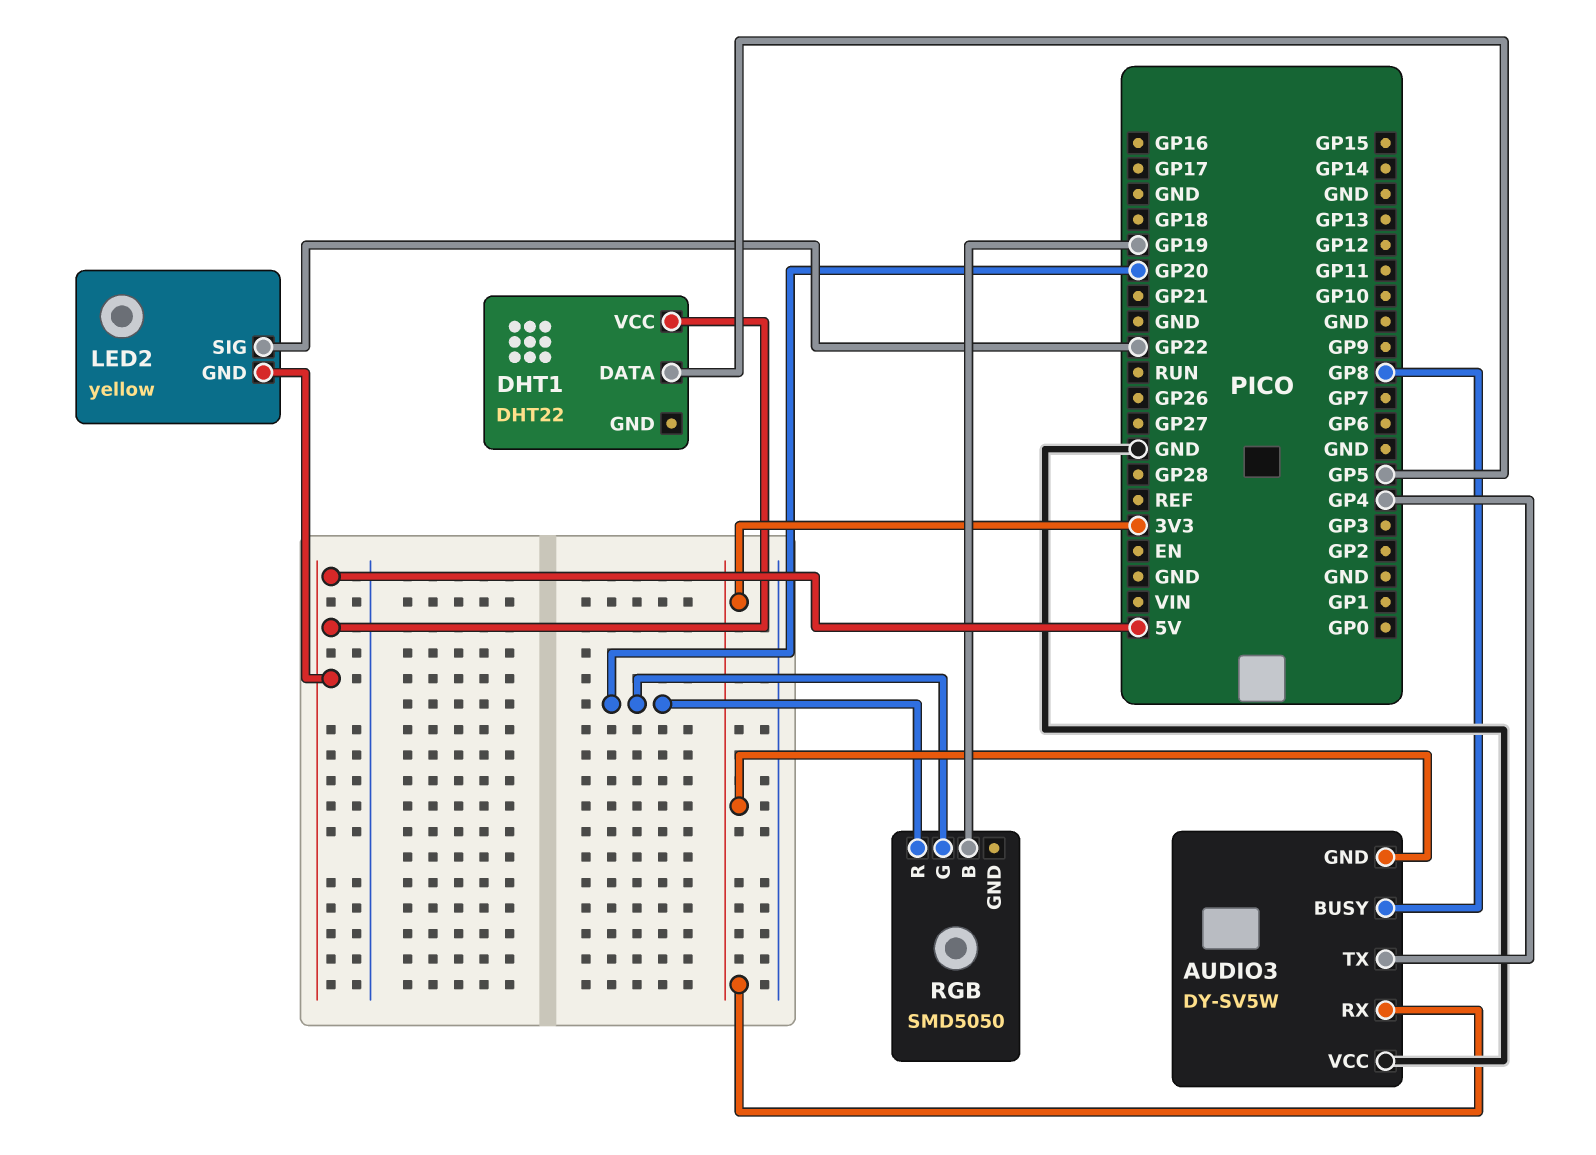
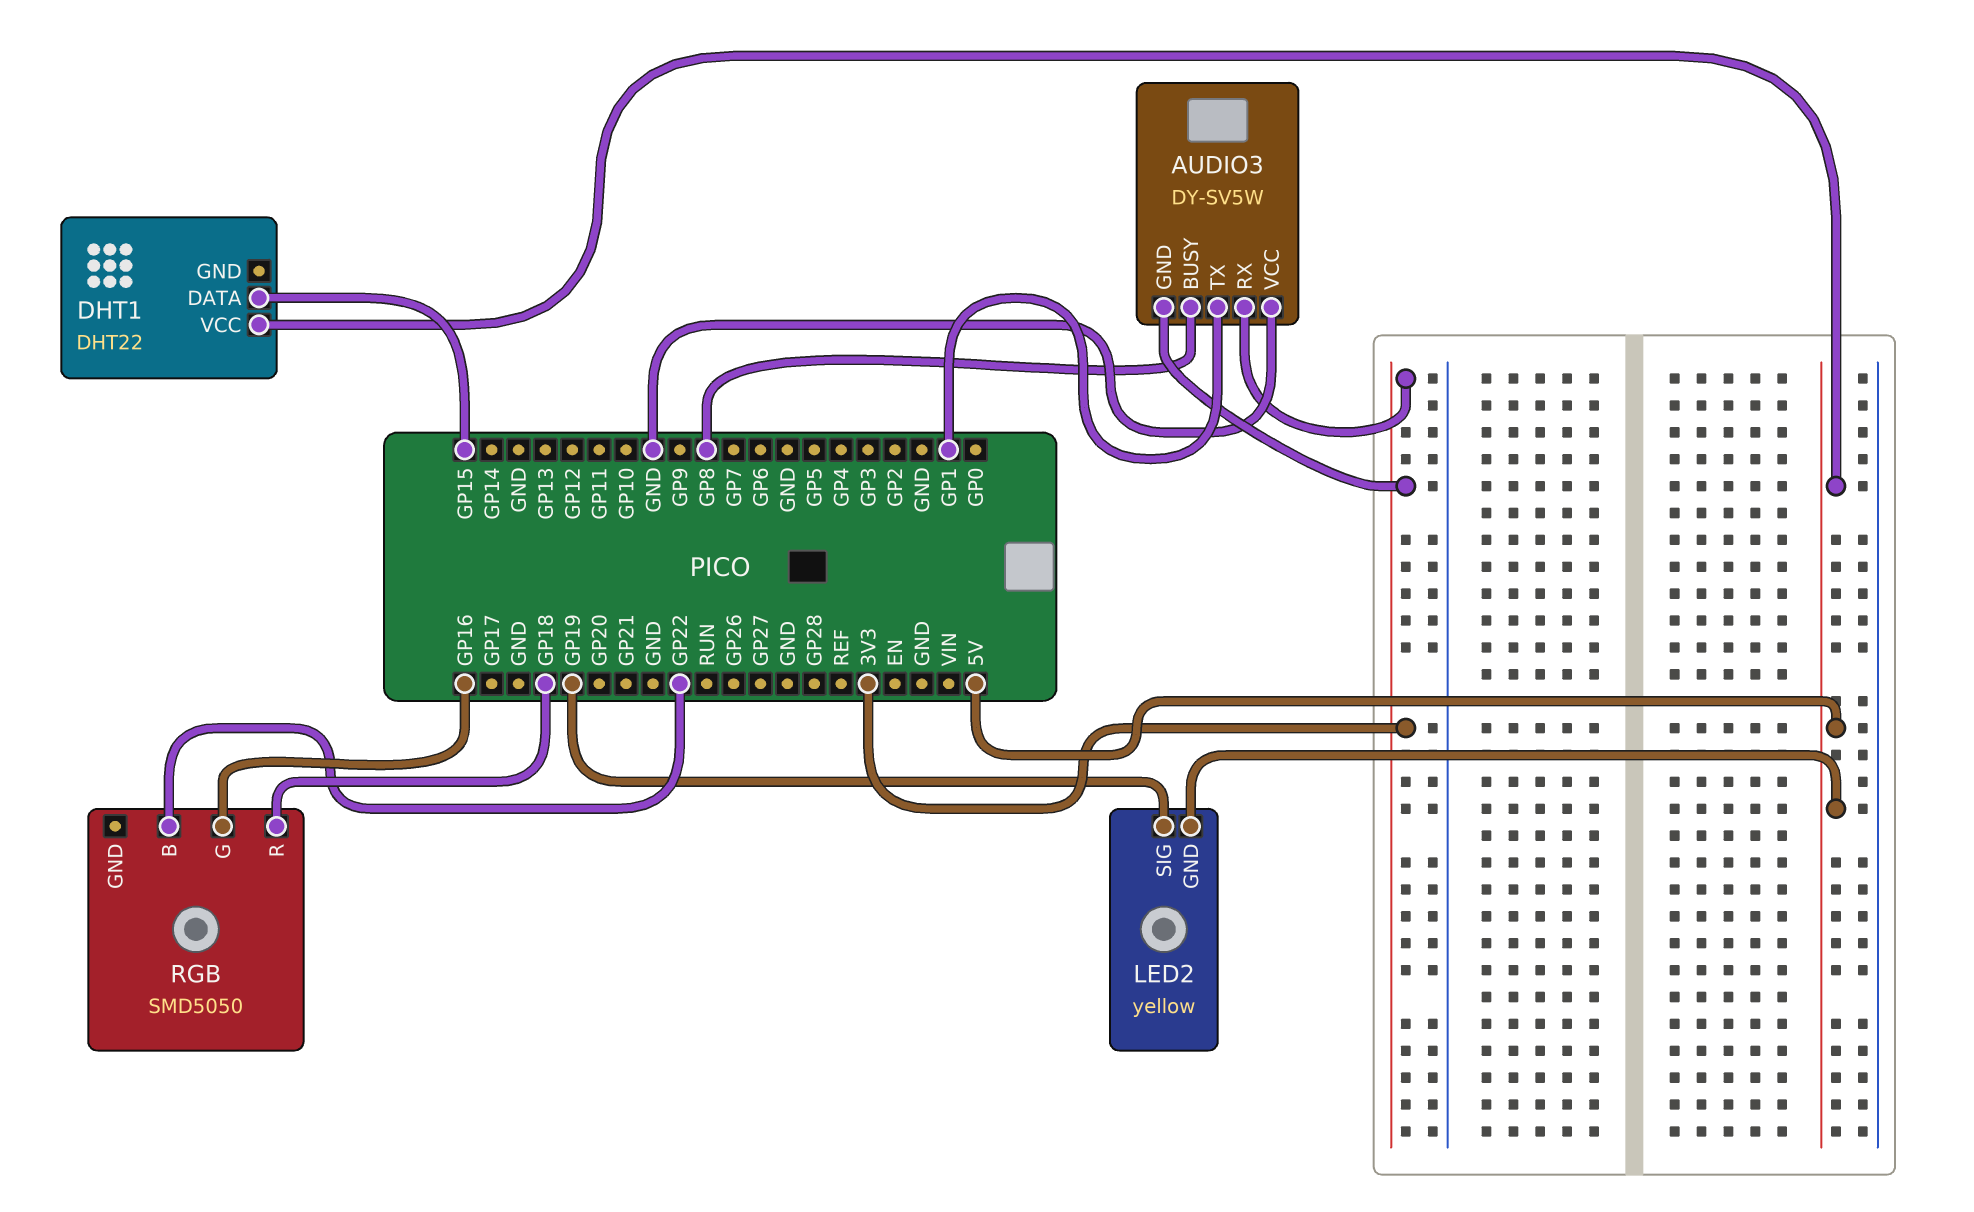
AUDIO3 pin TX: GP4 -> GP1
DHT1 pin DATA: GP5 -> GP15
LED2 pin SIG: GP22 -> GP19
RGB pin B: GP19 -> GP22
RGB pin G: GP20 -> GP16
RGB pin R: GP20 -> GP18

